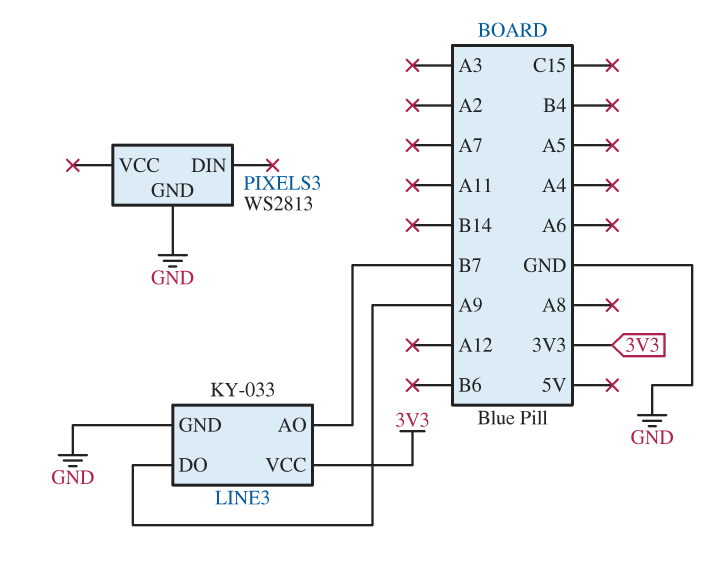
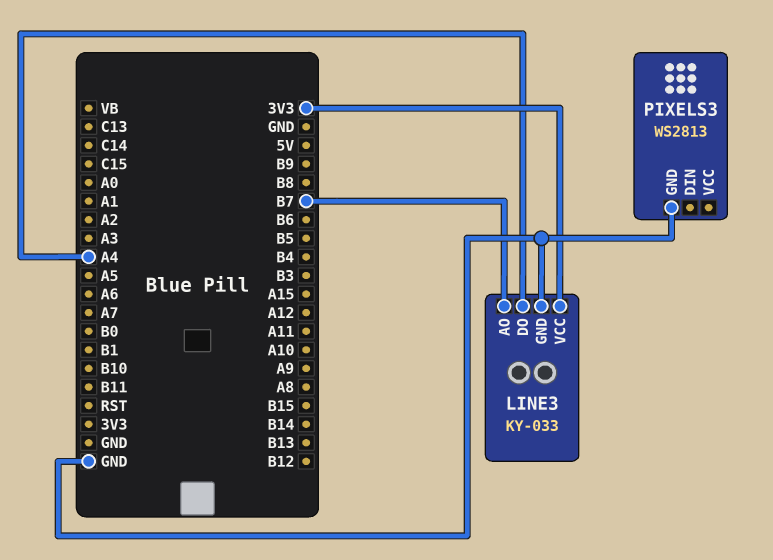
LINE3 pin DO: A9 -> A4

